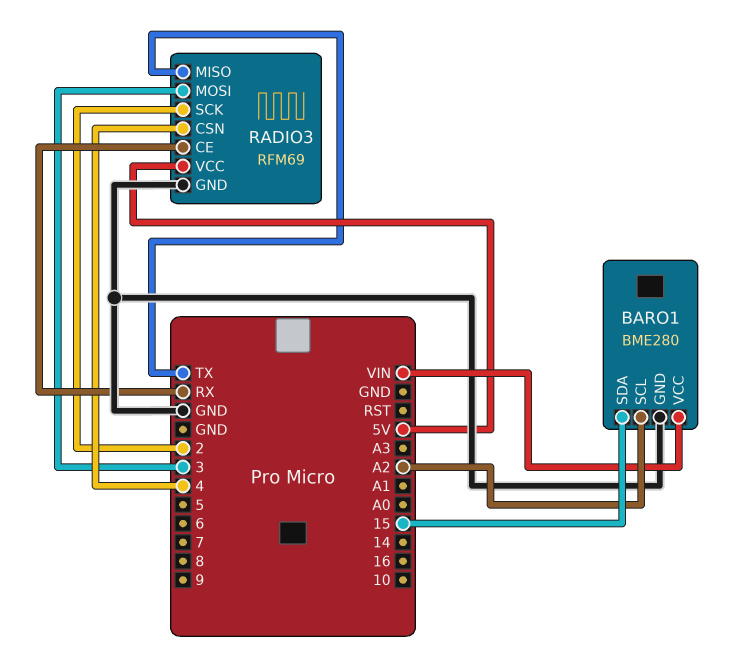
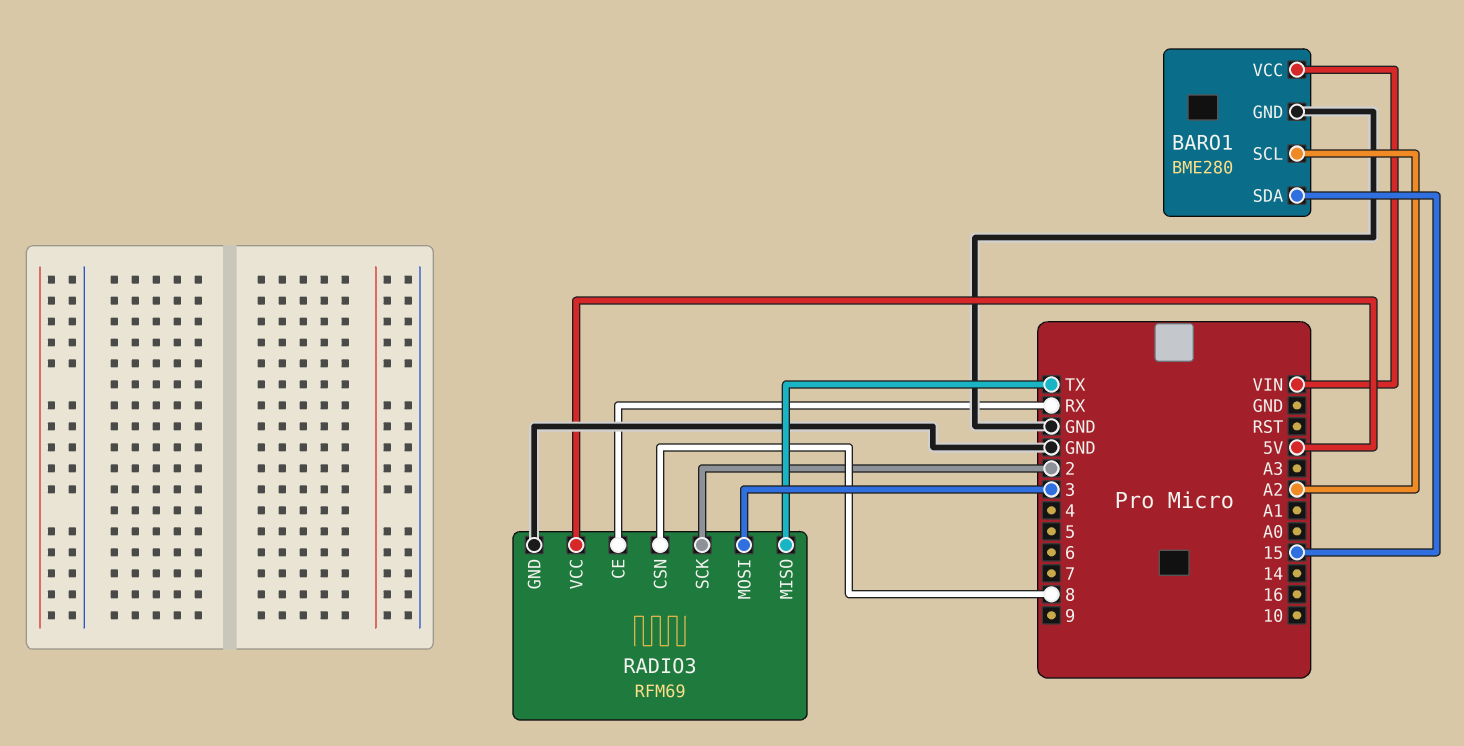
RADIO3 pin CSN: 4 -> 8

